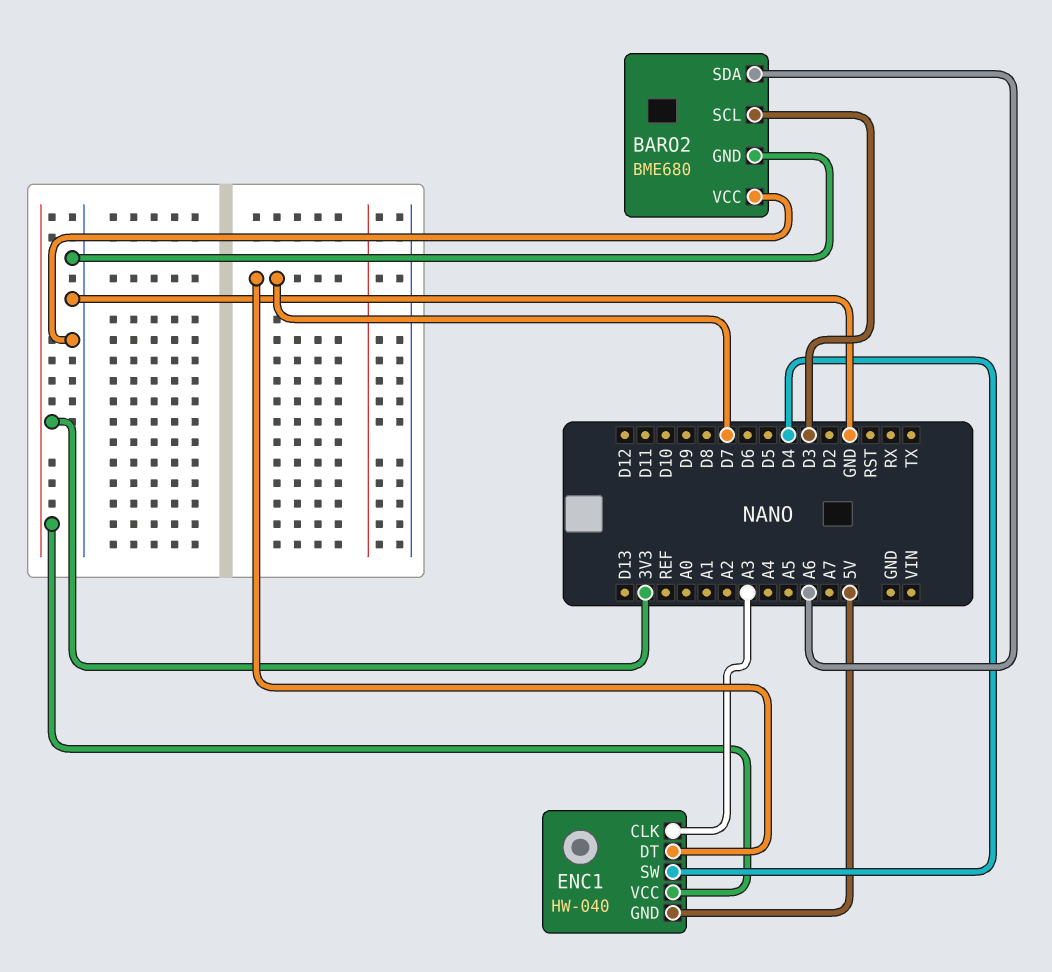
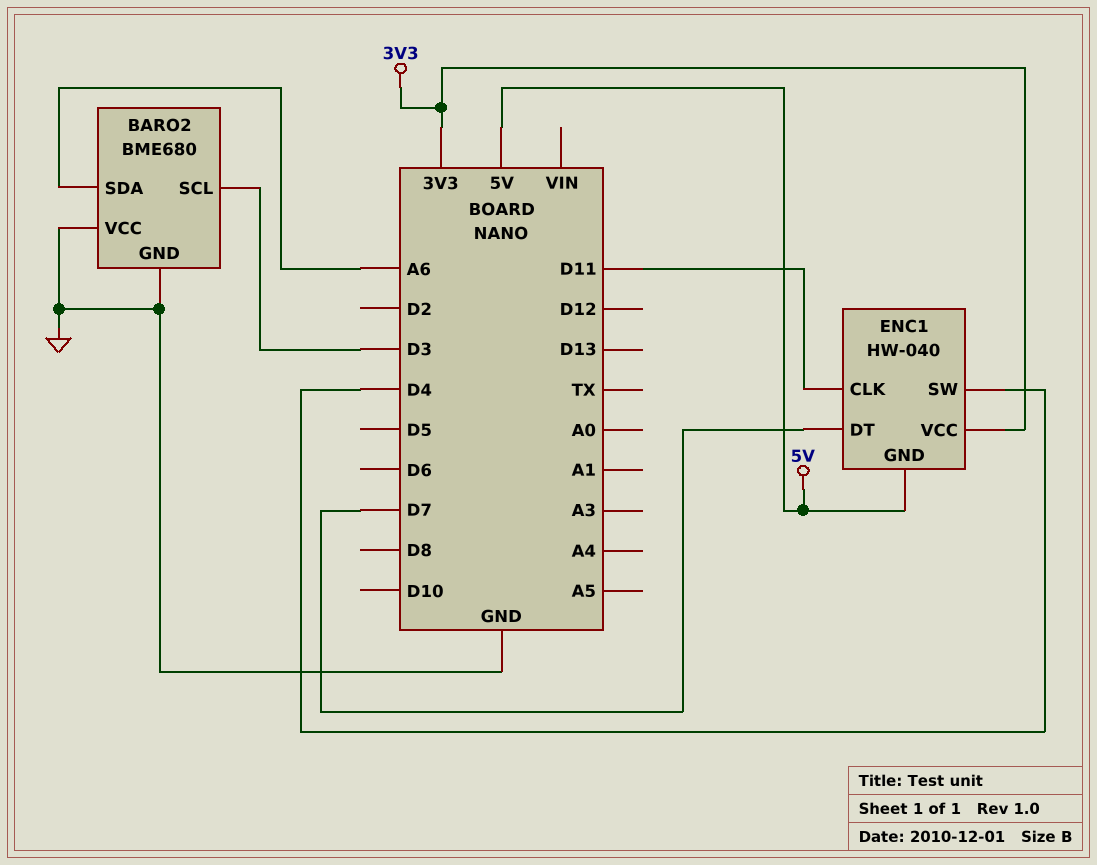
ENC1 pin CLK: A3 -> D11

